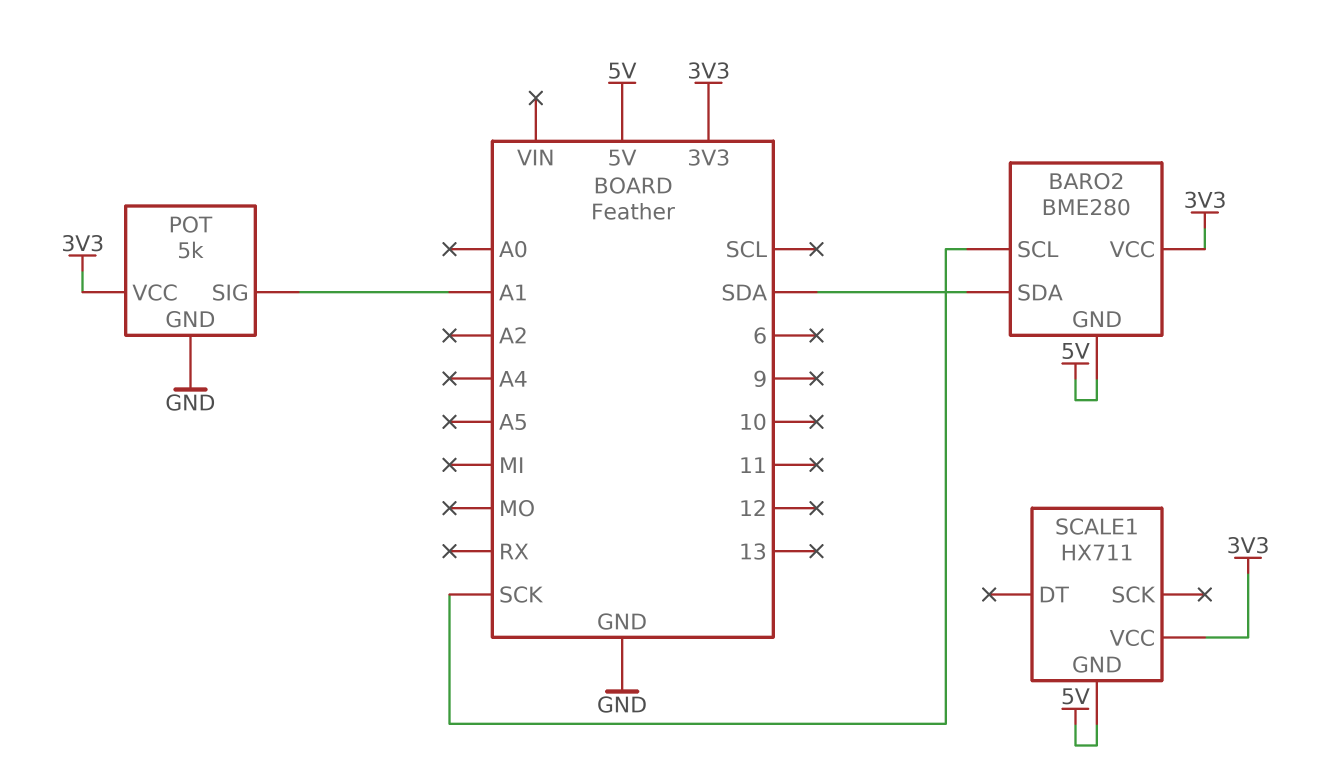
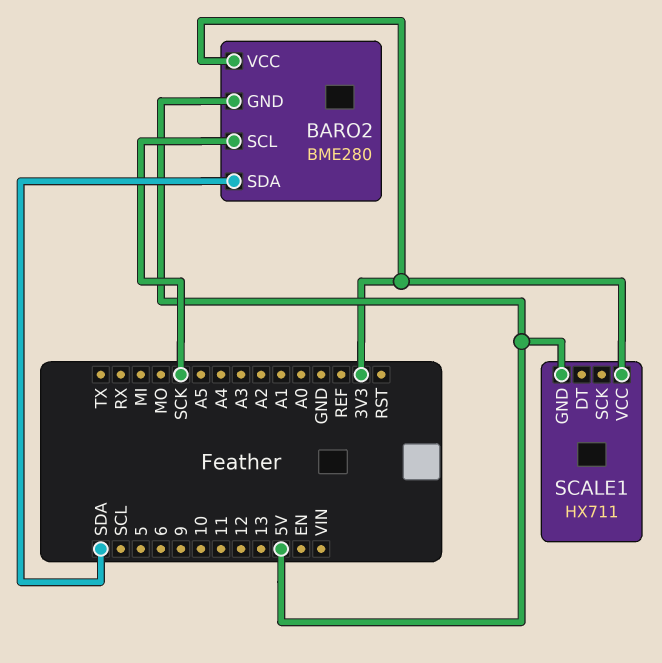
POT: 5k -> none
POT pin GND: GND -> none
POT pin SIG: A1 -> none
POT pin VCC: 3V3 -> none

